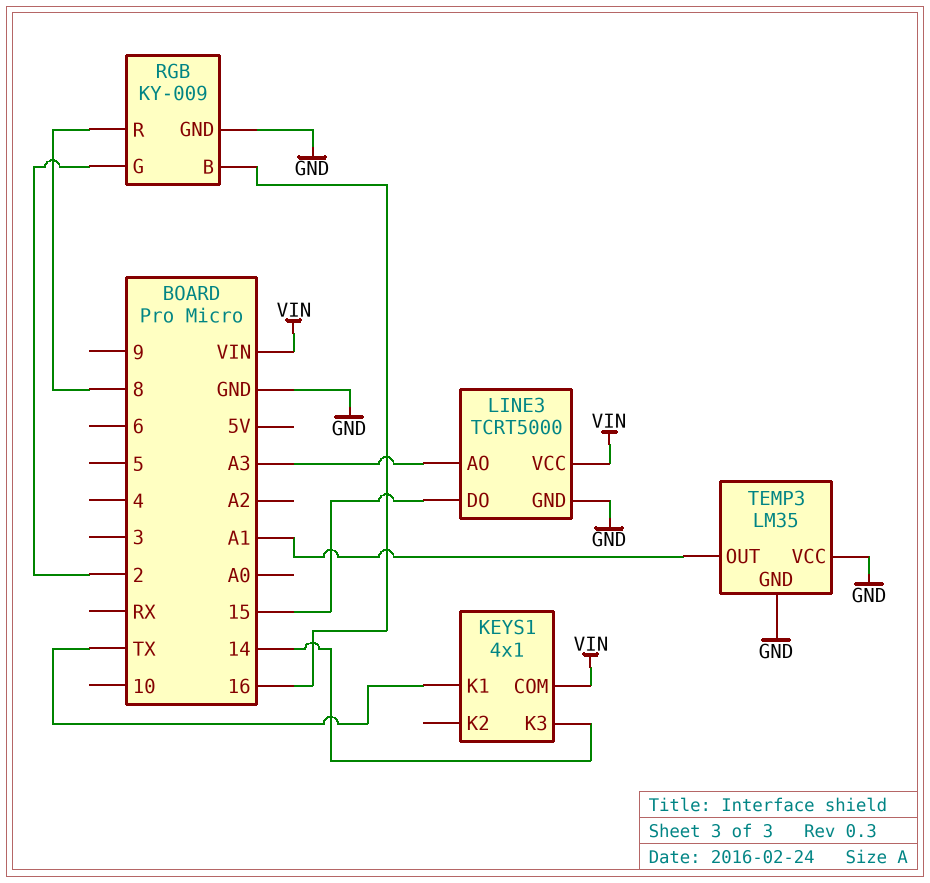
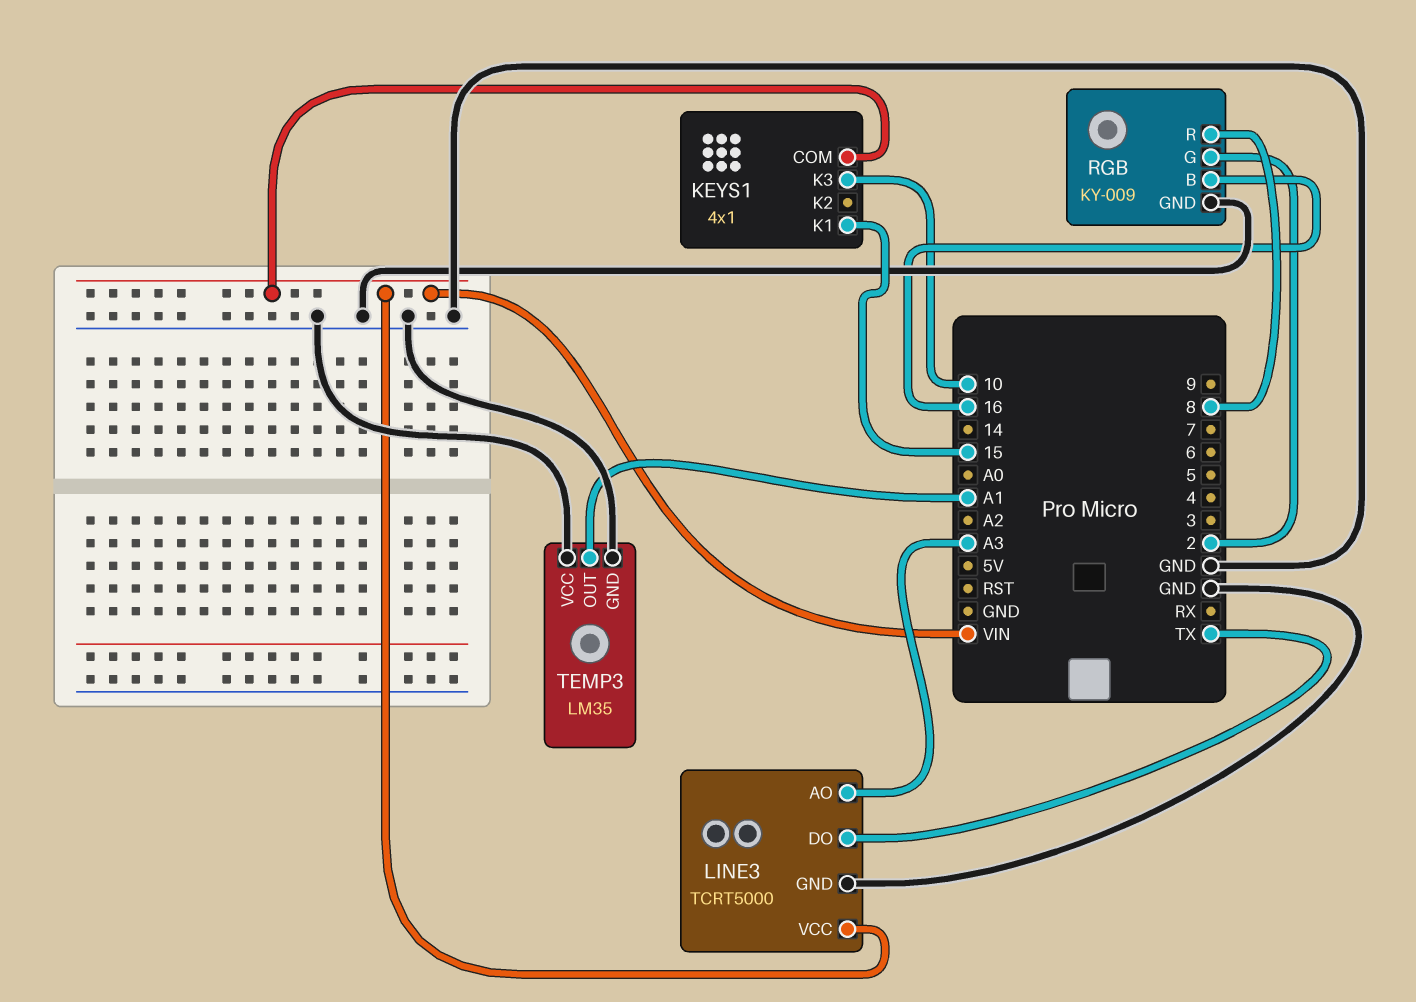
KEYS1 pin K1: TX -> 15
KEYS1 pin K3: 14 -> 10
LINE3 pin DO: 15 -> TX

